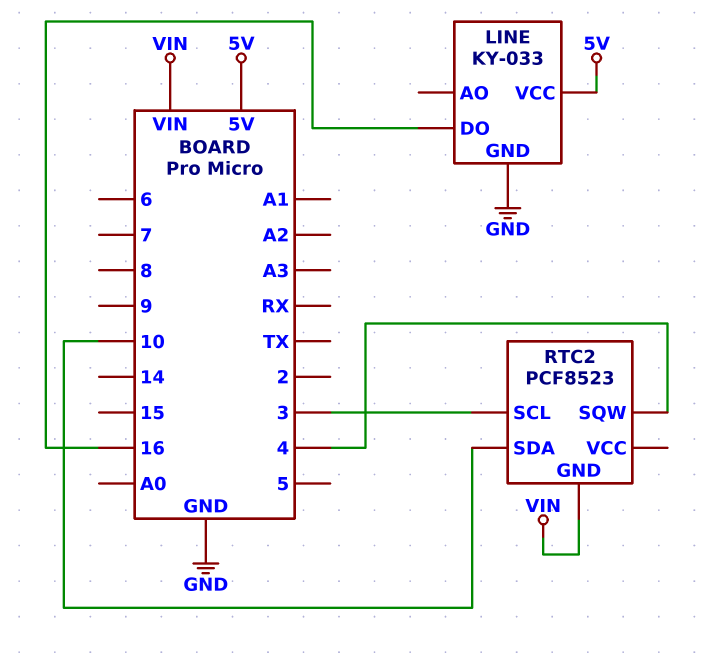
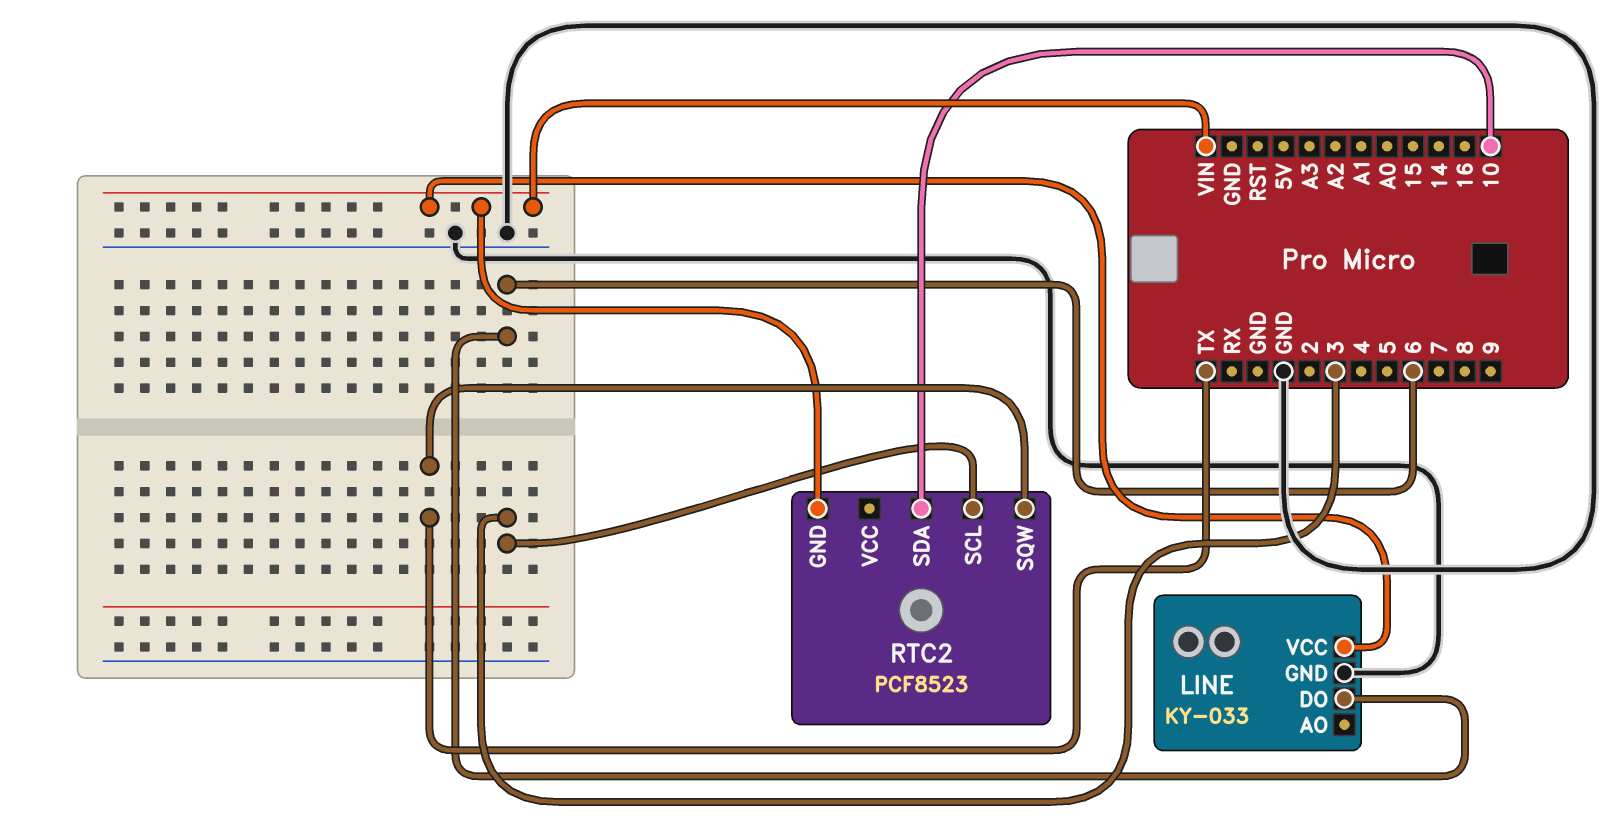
LINE pin DO: 16 -> 6
LINE pin VCC: 5V -> VIN
RTC2 pin SQW: 4 -> TX

